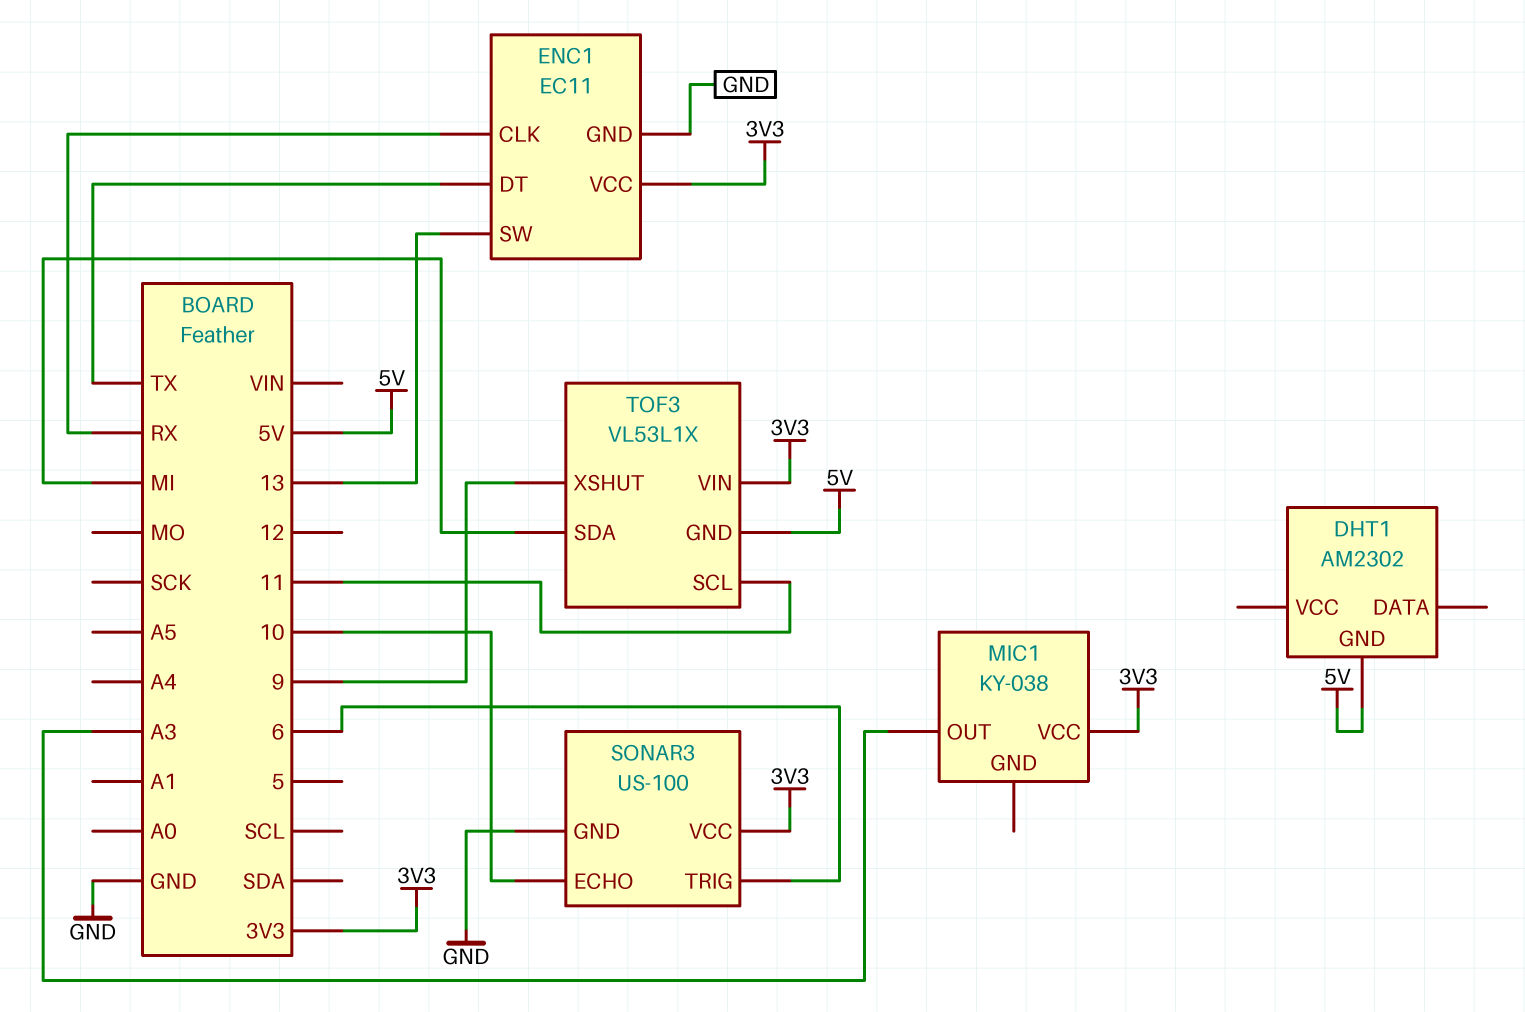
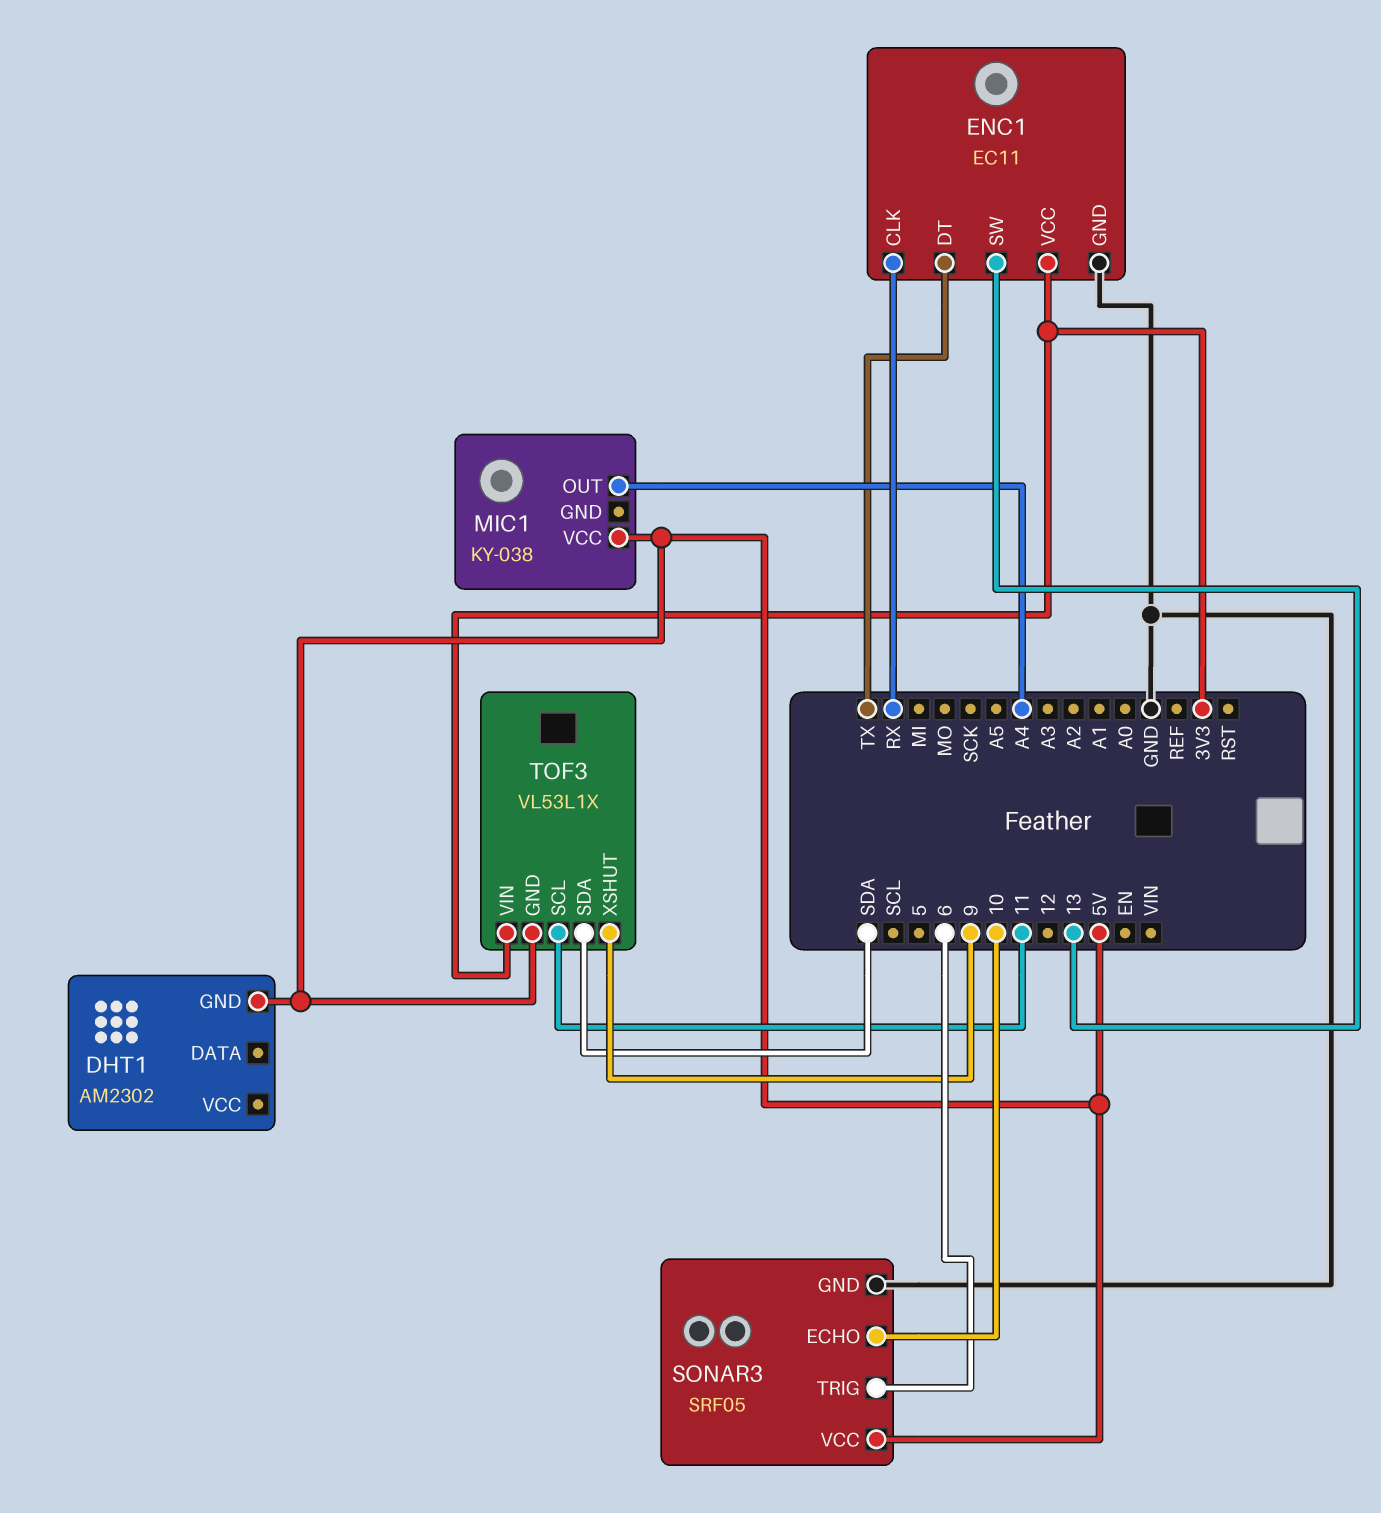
MIC1 pin OUT: A3 -> A4
MIC1 pin VCC: 3V3 -> 5V
SONAR3: US-100 -> SRF05
SONAR3 pin VCC: 3V3 -> 5V
TOF3 pin SDA: MI -> SDA

